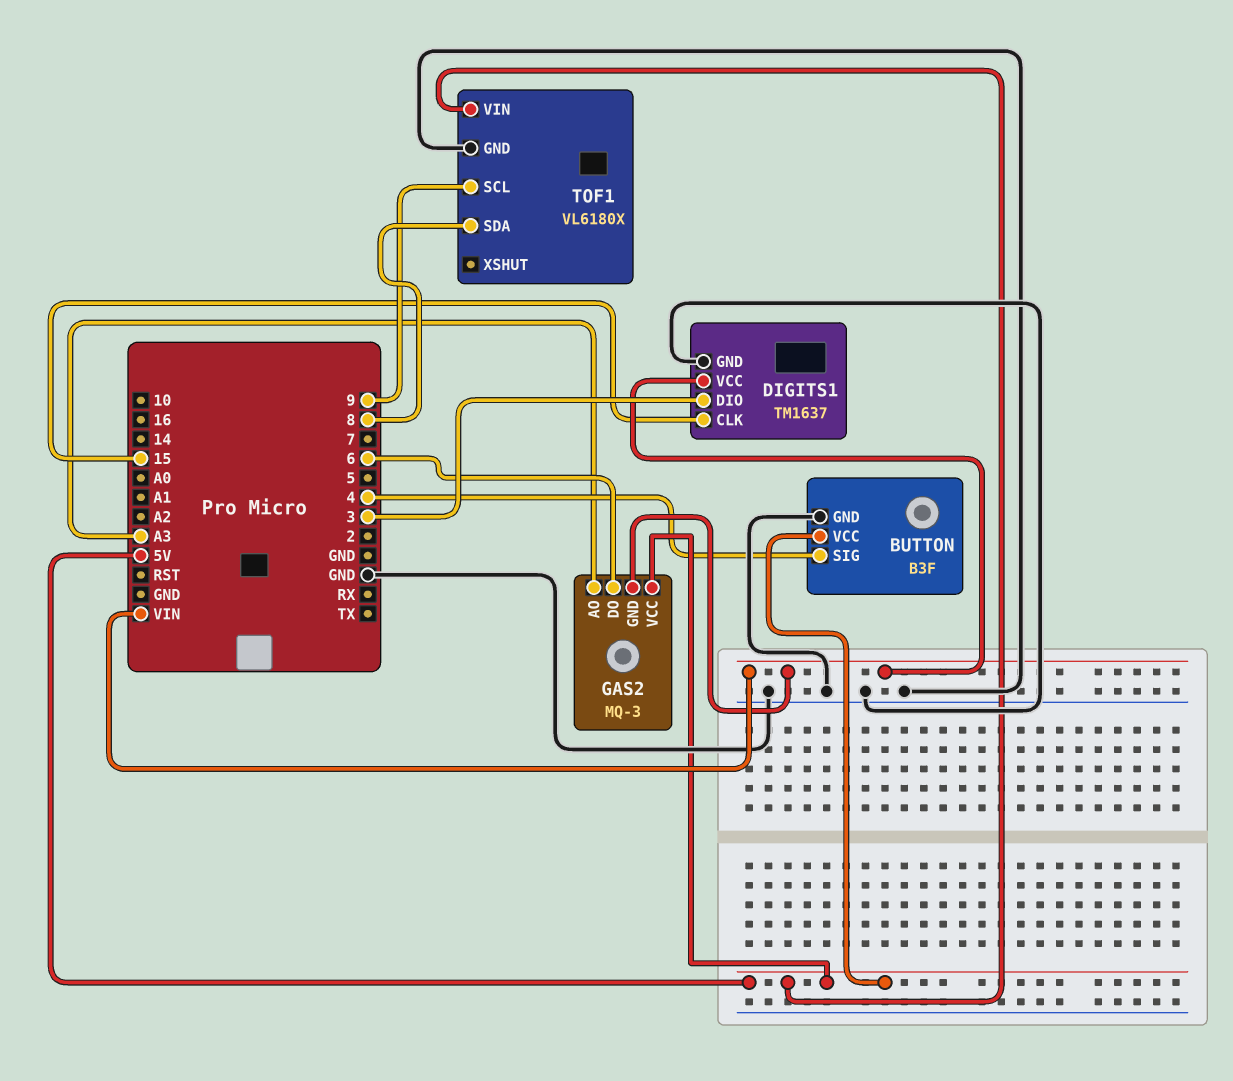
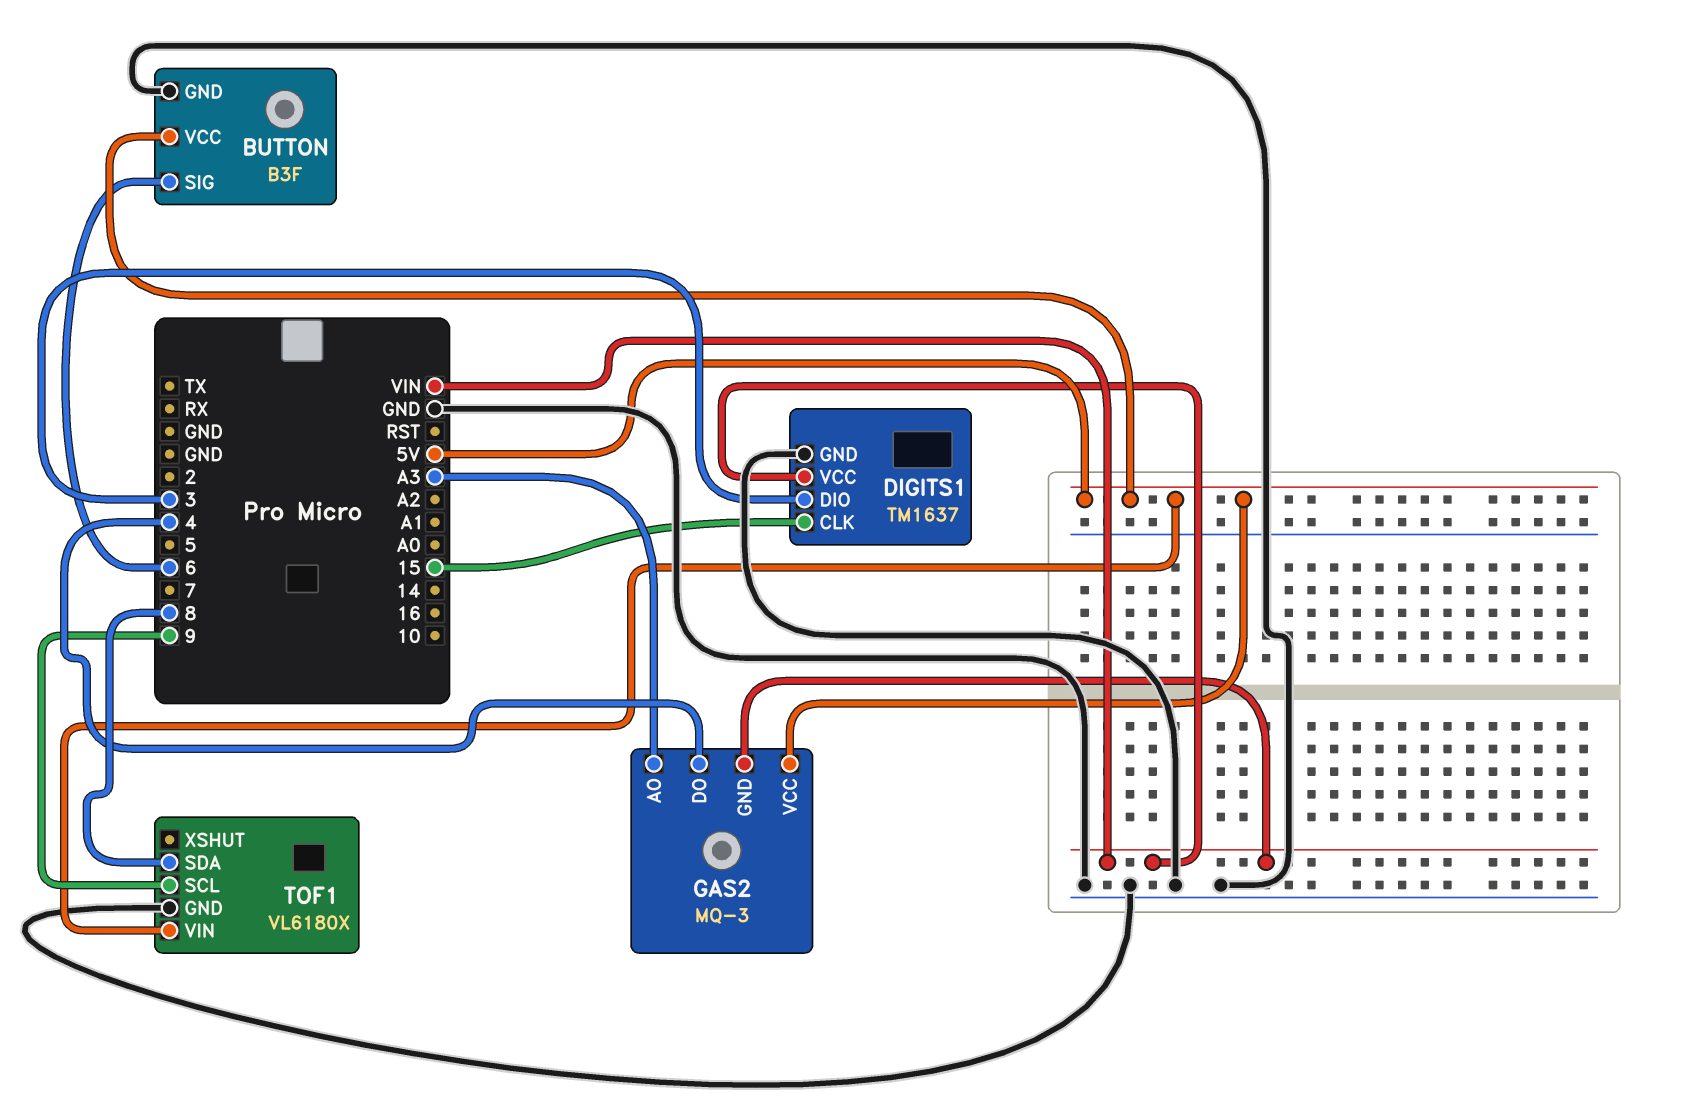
BUTTON pin SIG: 4 -> 6
GAS2 pin DO: 6 -> 4

